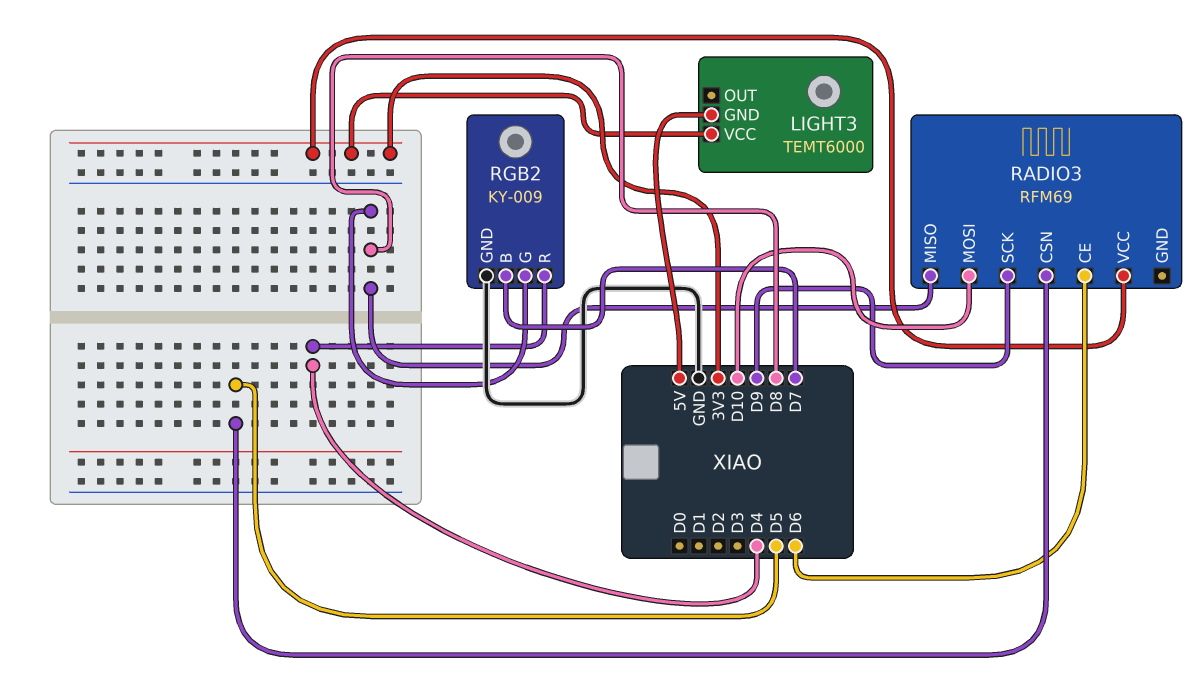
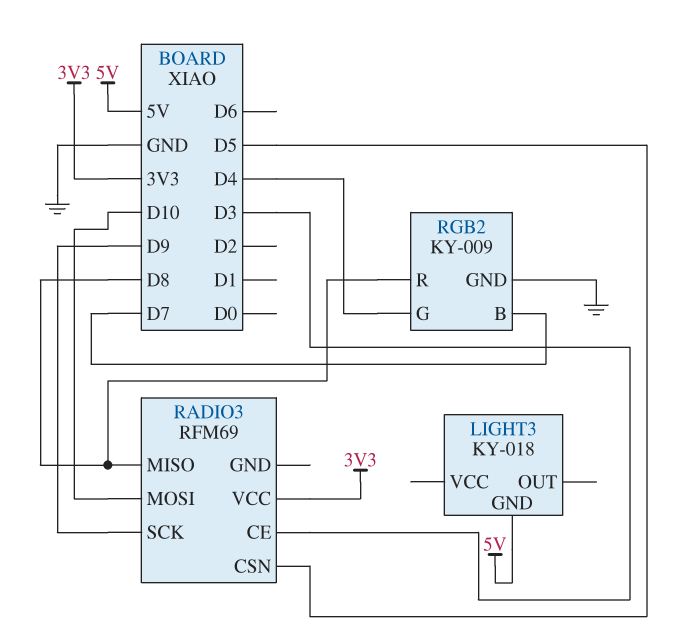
LIGHT3: TEMT6000 -> KY-018
LIGHT3 pin VCC: 3V3 -> none
RADIO3 pin CE: D6 -> D3
RGB2 pin G: D8 -> D4
RGB2 pin R: D4 -> D8

